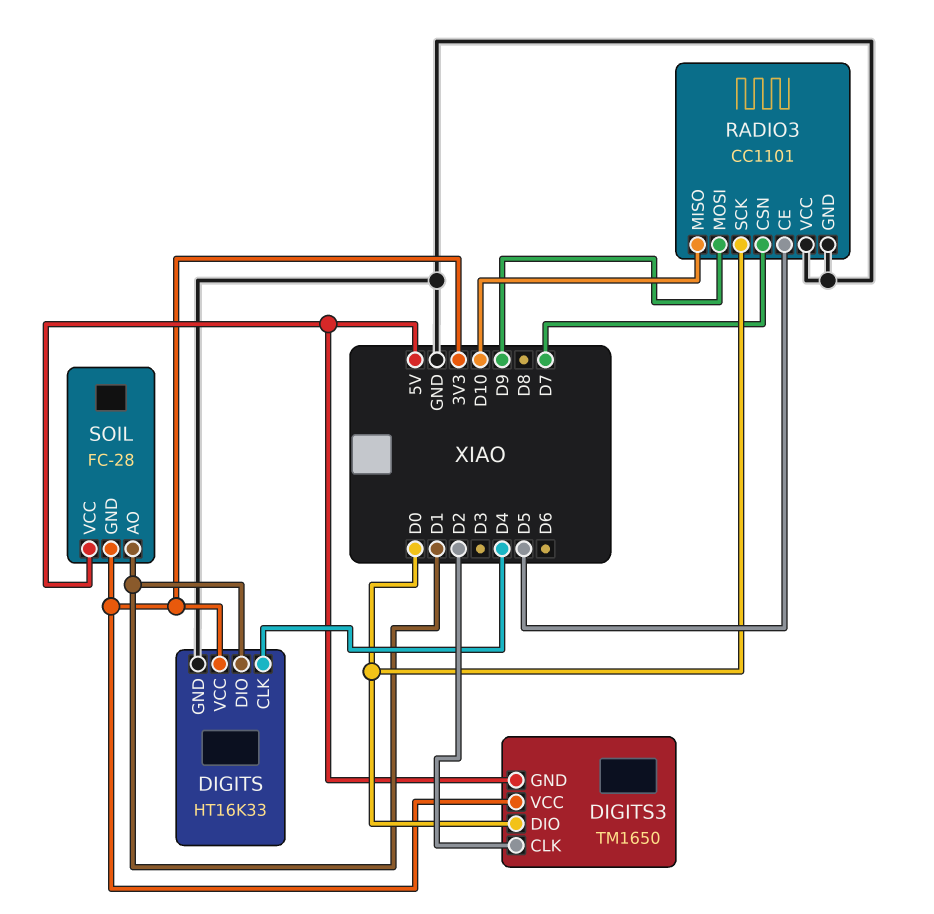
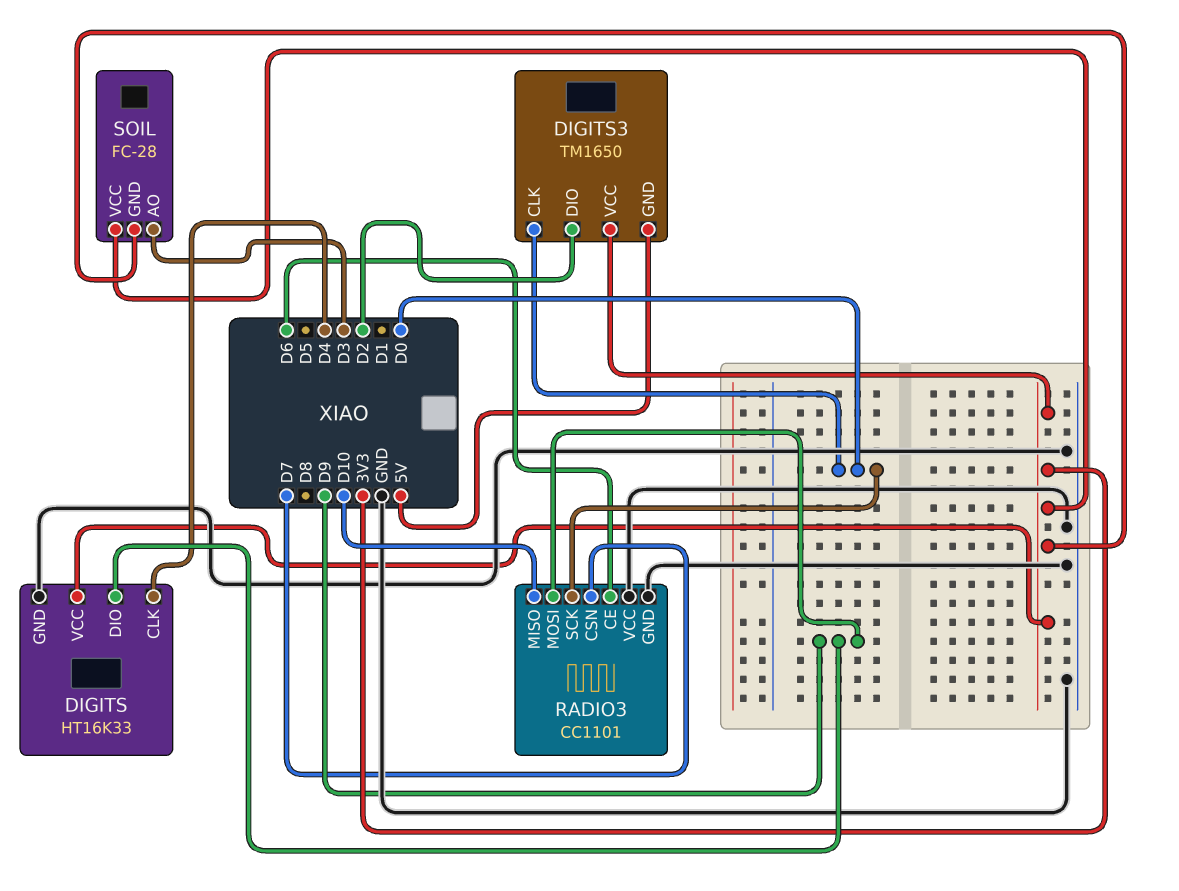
DIGITS pin DIO: D1 -> D9
DIGITS3 pin CLK: D2 -> D0
DIGITS3 pin DIO: D0 -> D2
RADIO3 pin CE: D5 -> D6
SOIL pin AO: D1 -> D3
SOIL pin VCC: 5V -> 3V3

